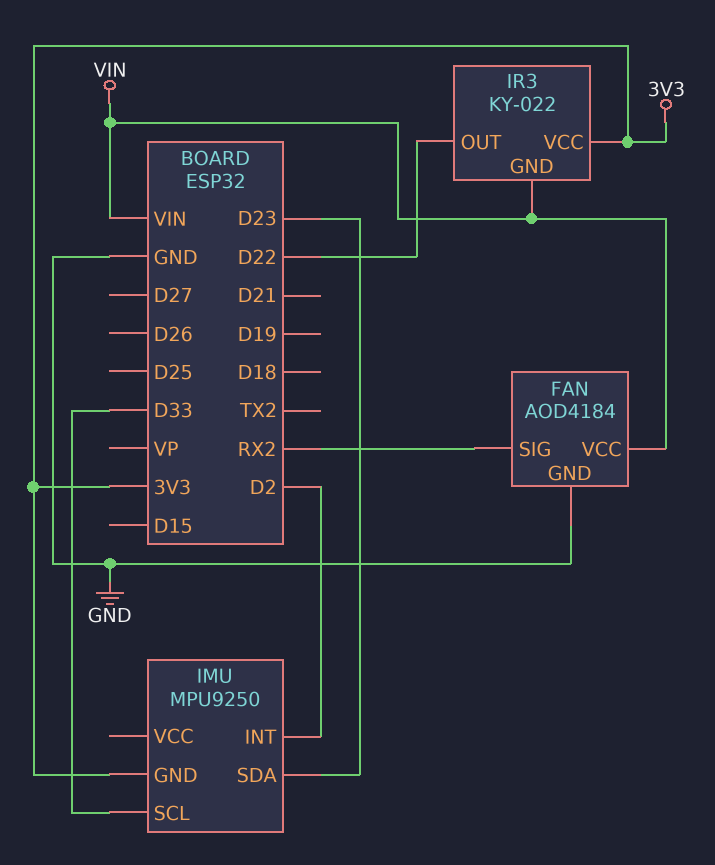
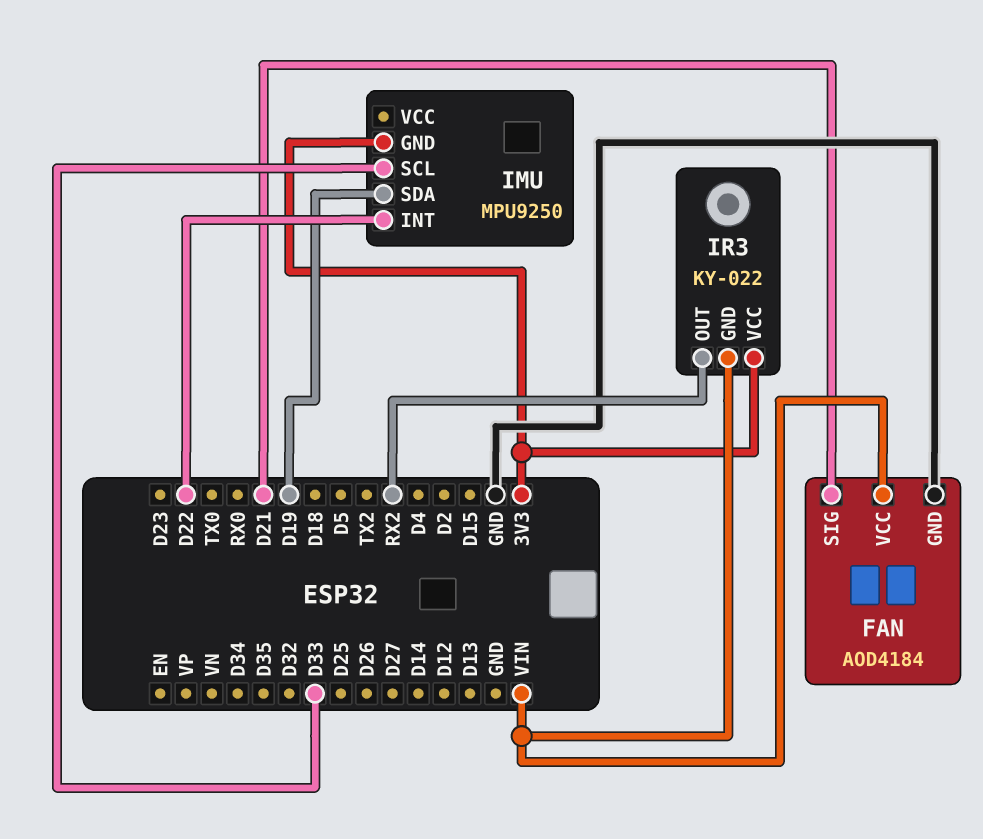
FAN pin SIG: RX2 -> D21
IMU pin INT: D2 -> D22
IMU pin SDA: D23 -> D19
IR3 pin OUT: D22 -> RX2

